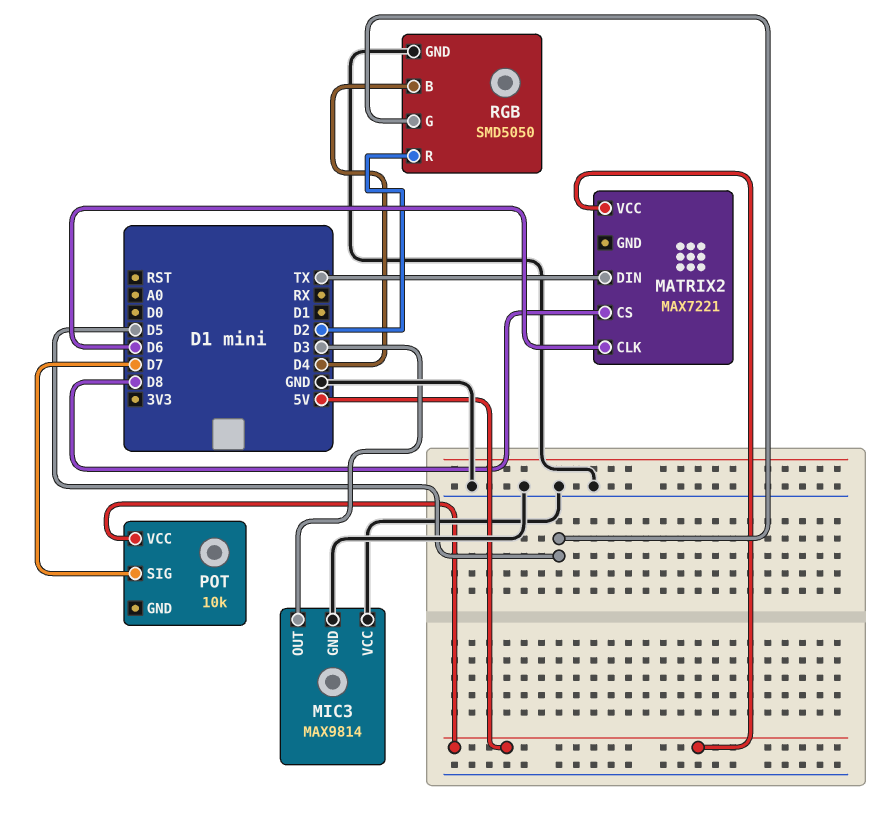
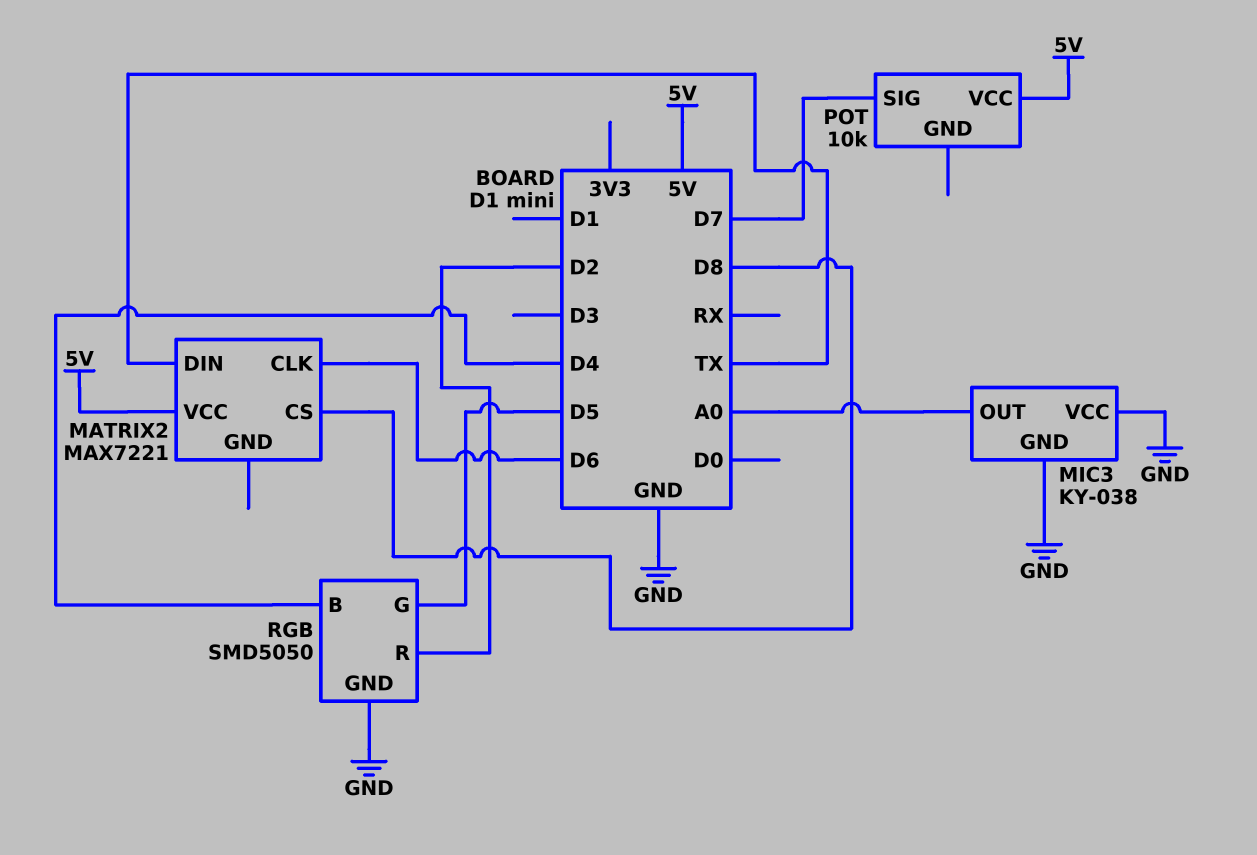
MIC3: MAX9814 -> KY-038
MIC3 pin OUT: D3 -> A0

